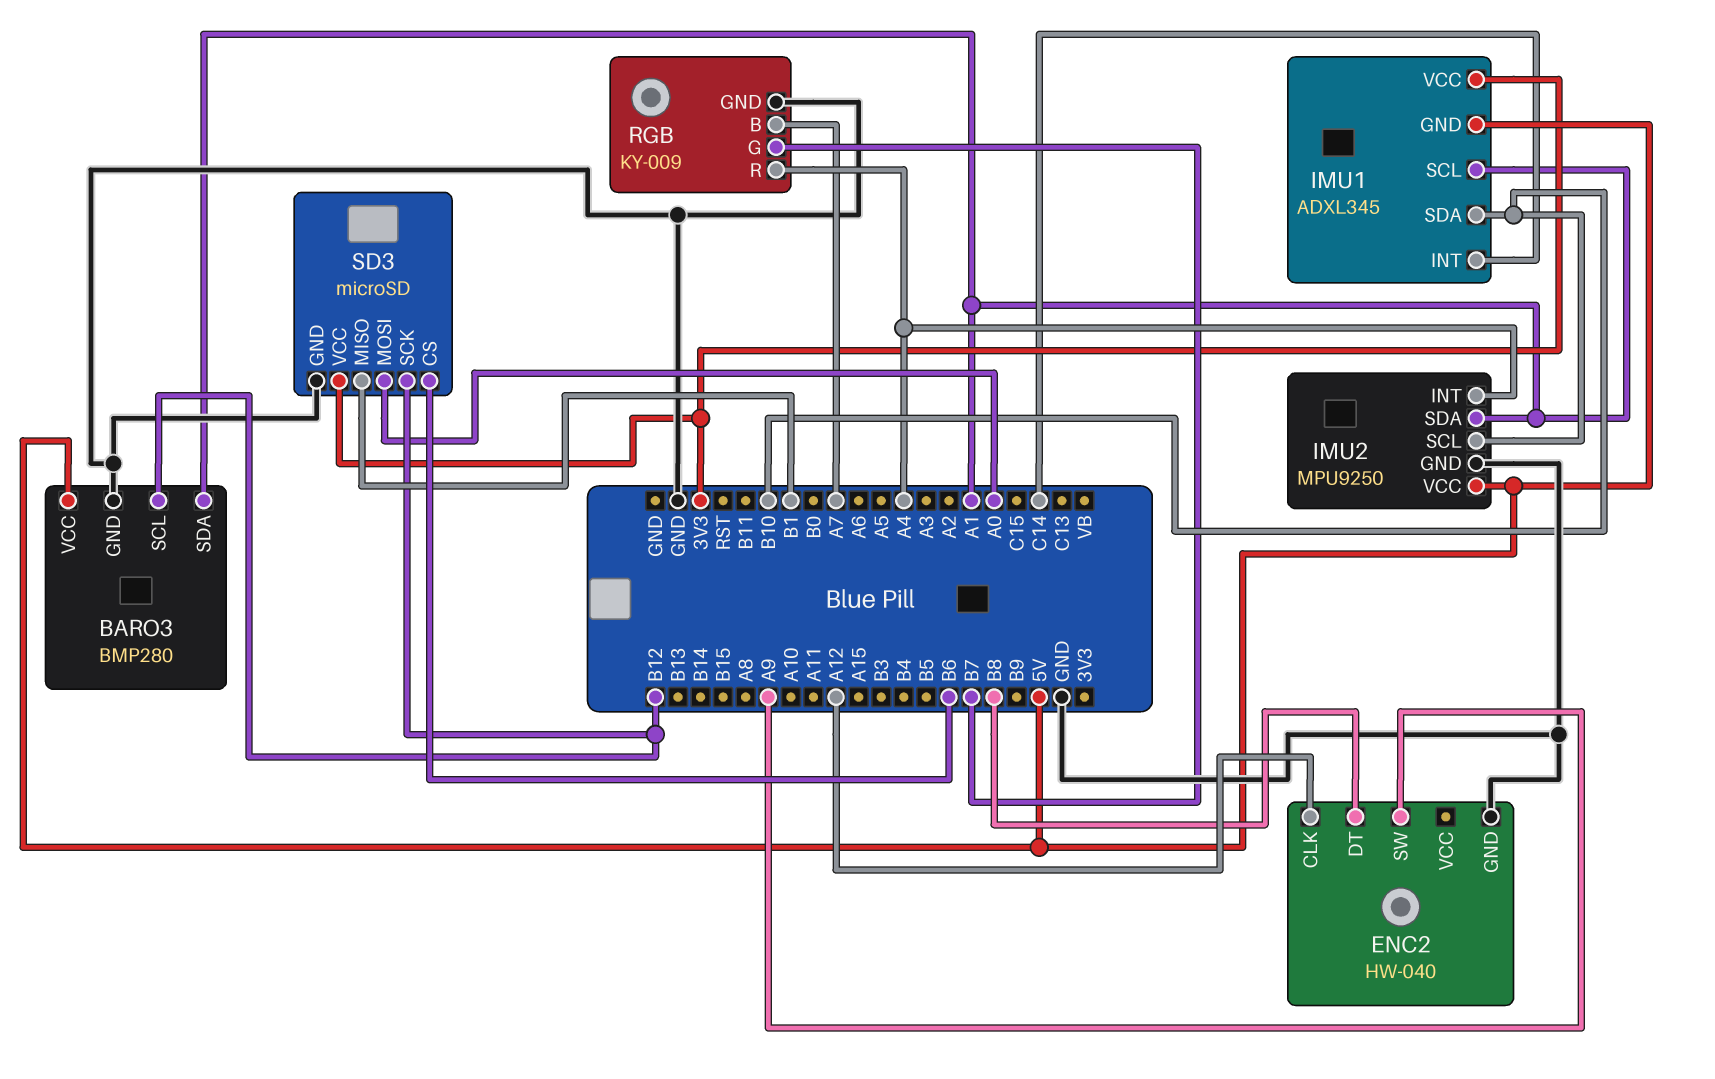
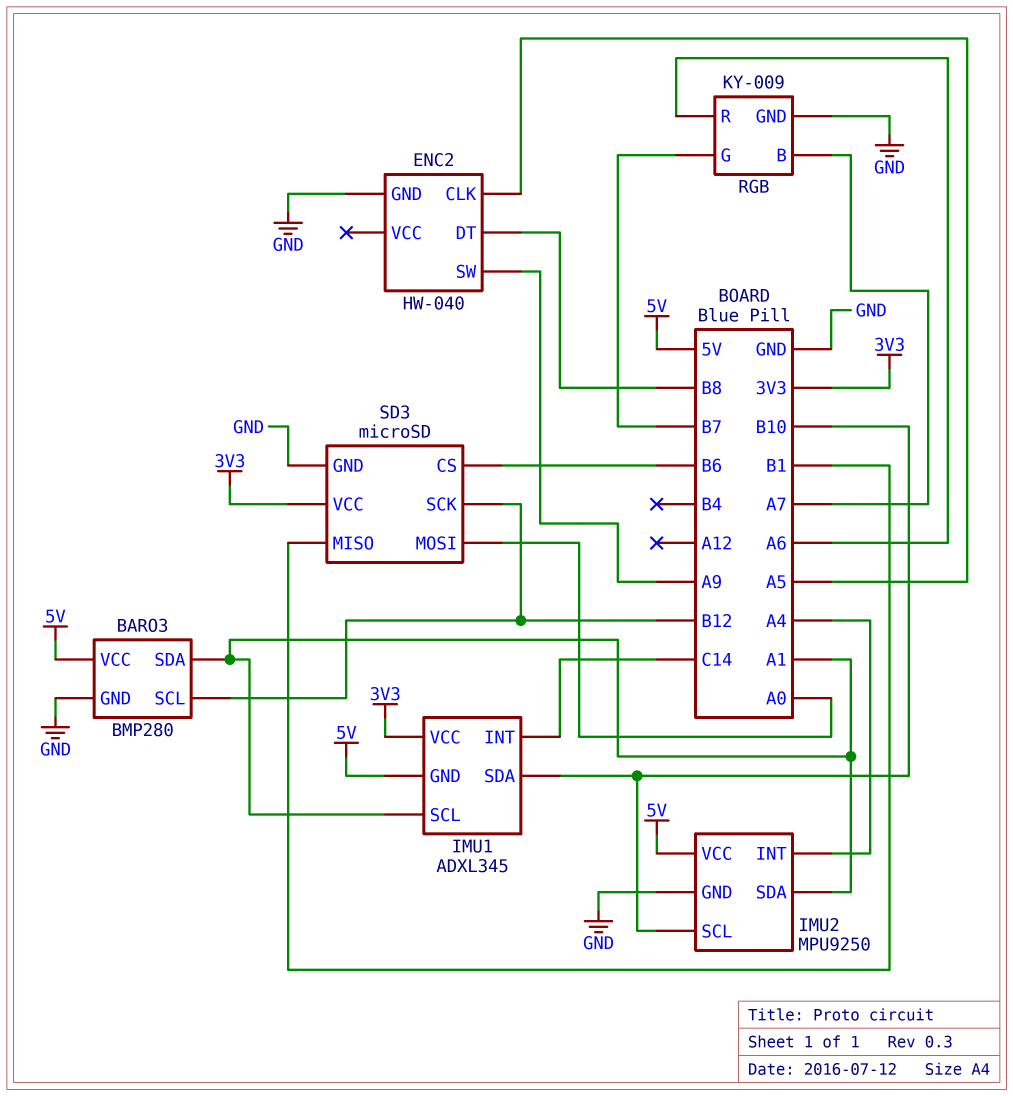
ENC2 pin CLK: A12 -> A5
RGB pin R: A4 -> A6

